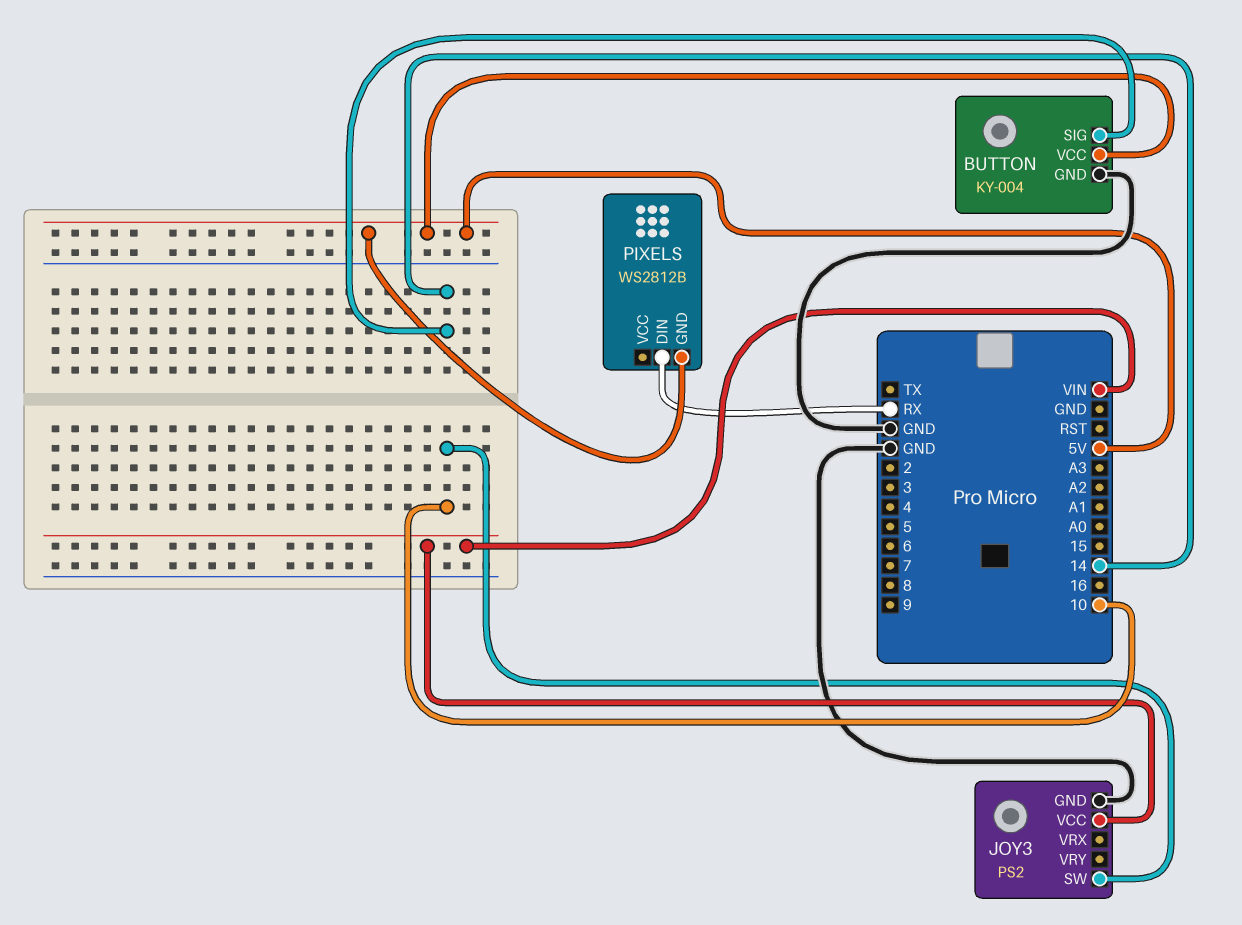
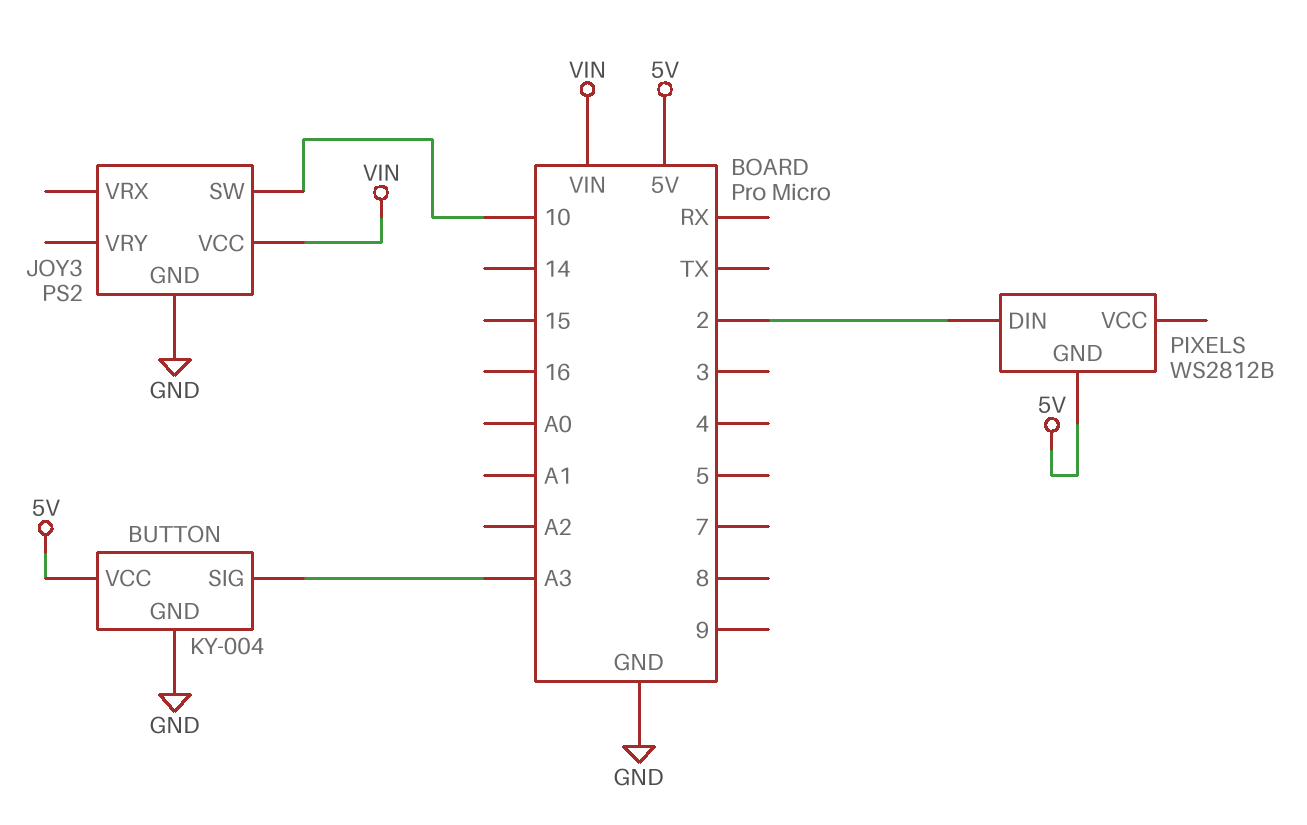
BUTTON pin SIG: 14 -> A3
PIXELS pin DIN: RX -> 2

